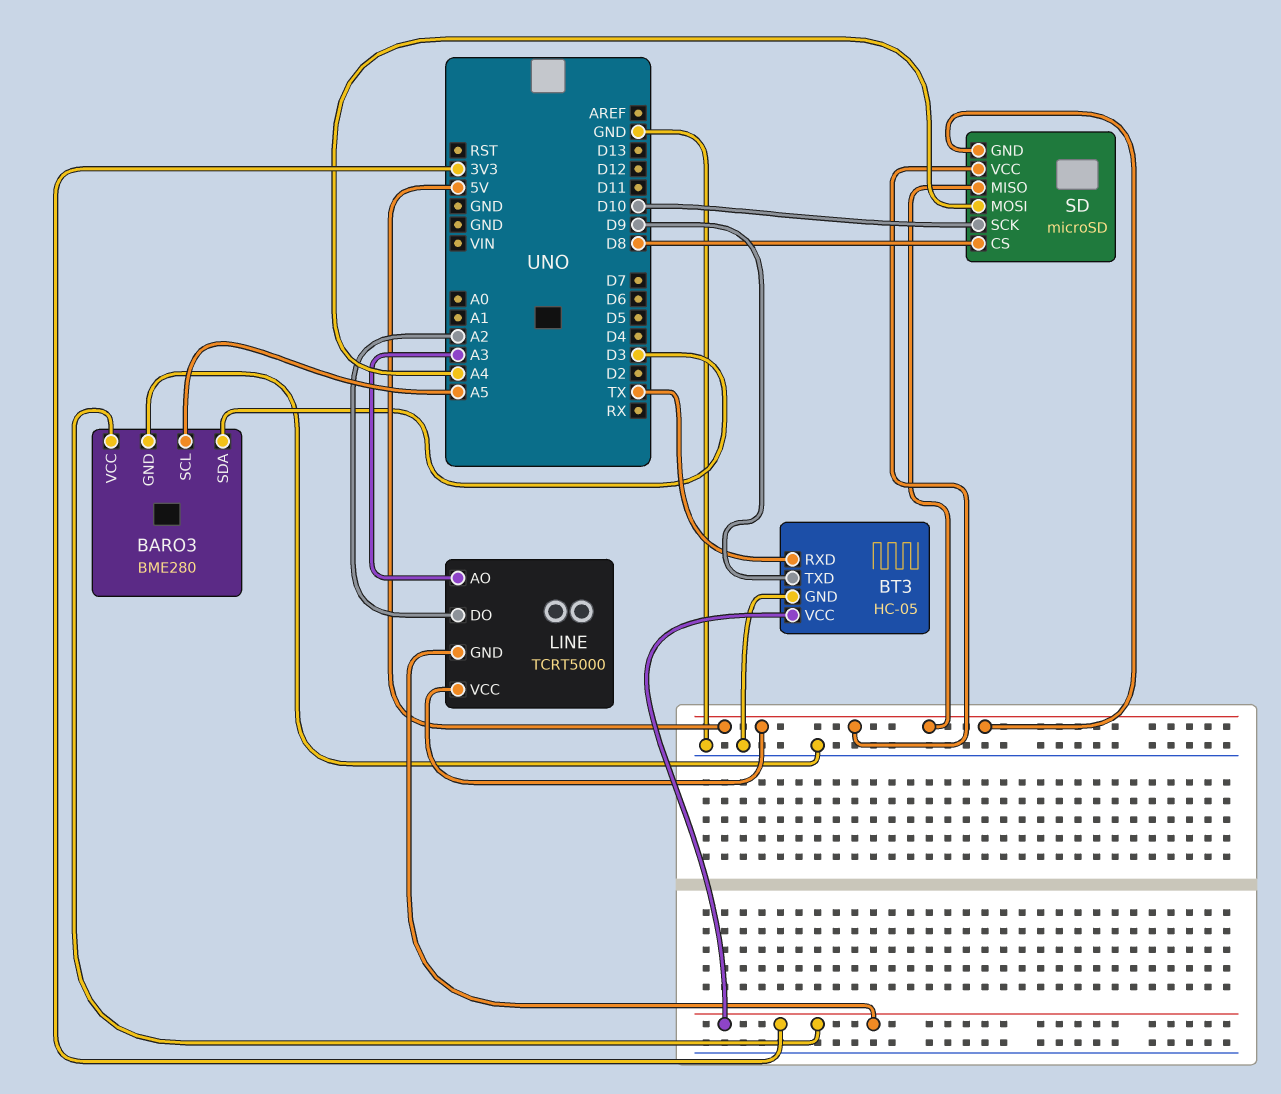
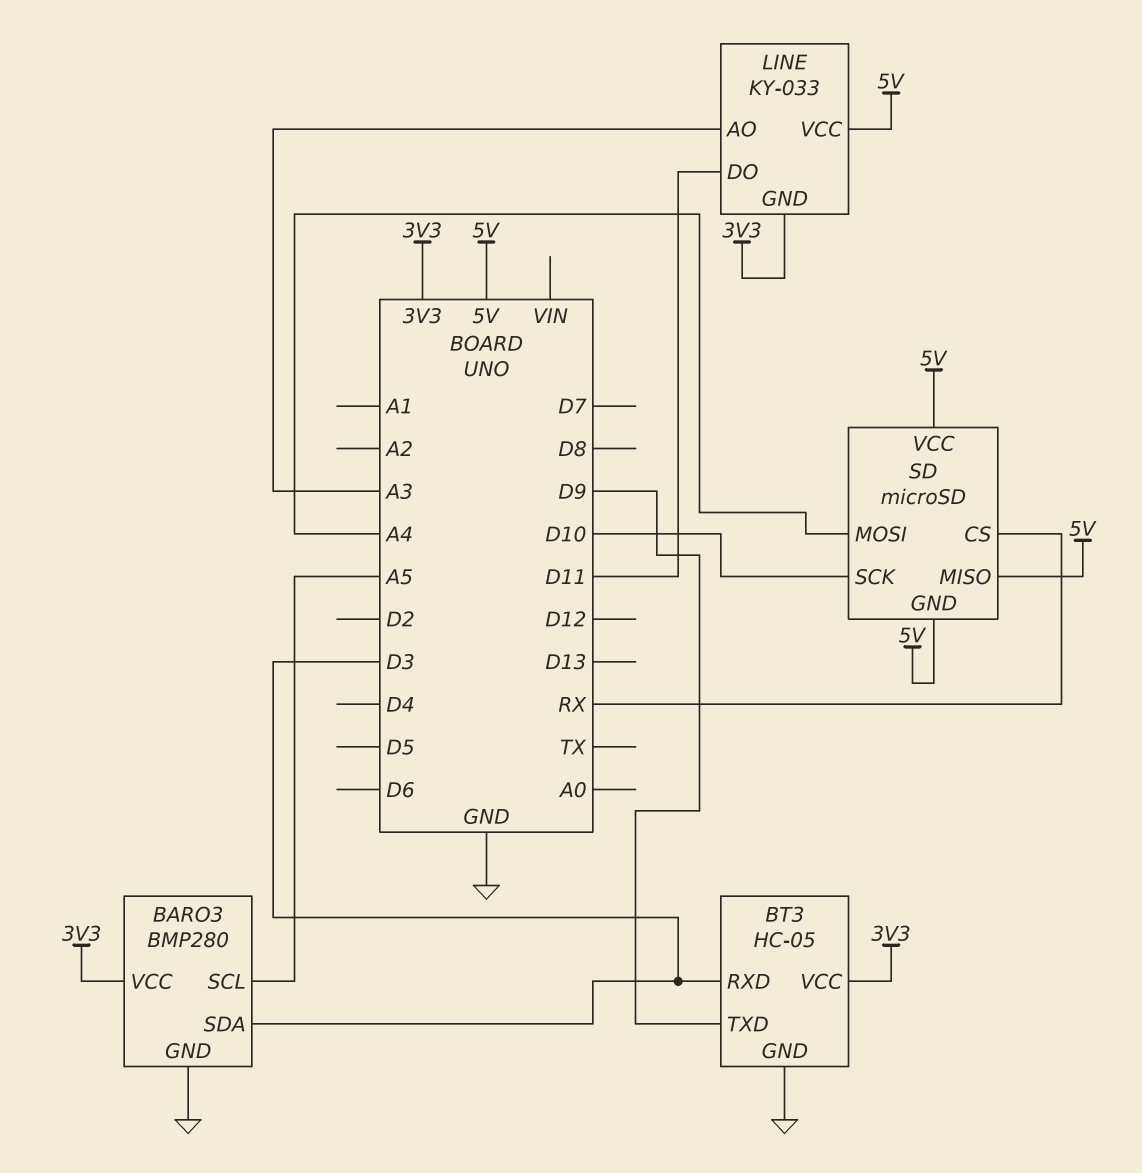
BARO3: BME280 -> BMP280
BT3 pin RXD: TX -> D3
LINE: TCRT5000 -> KY-033
LINE pin DO: A2 -> D11
SD pin CS: D8 -> RX

